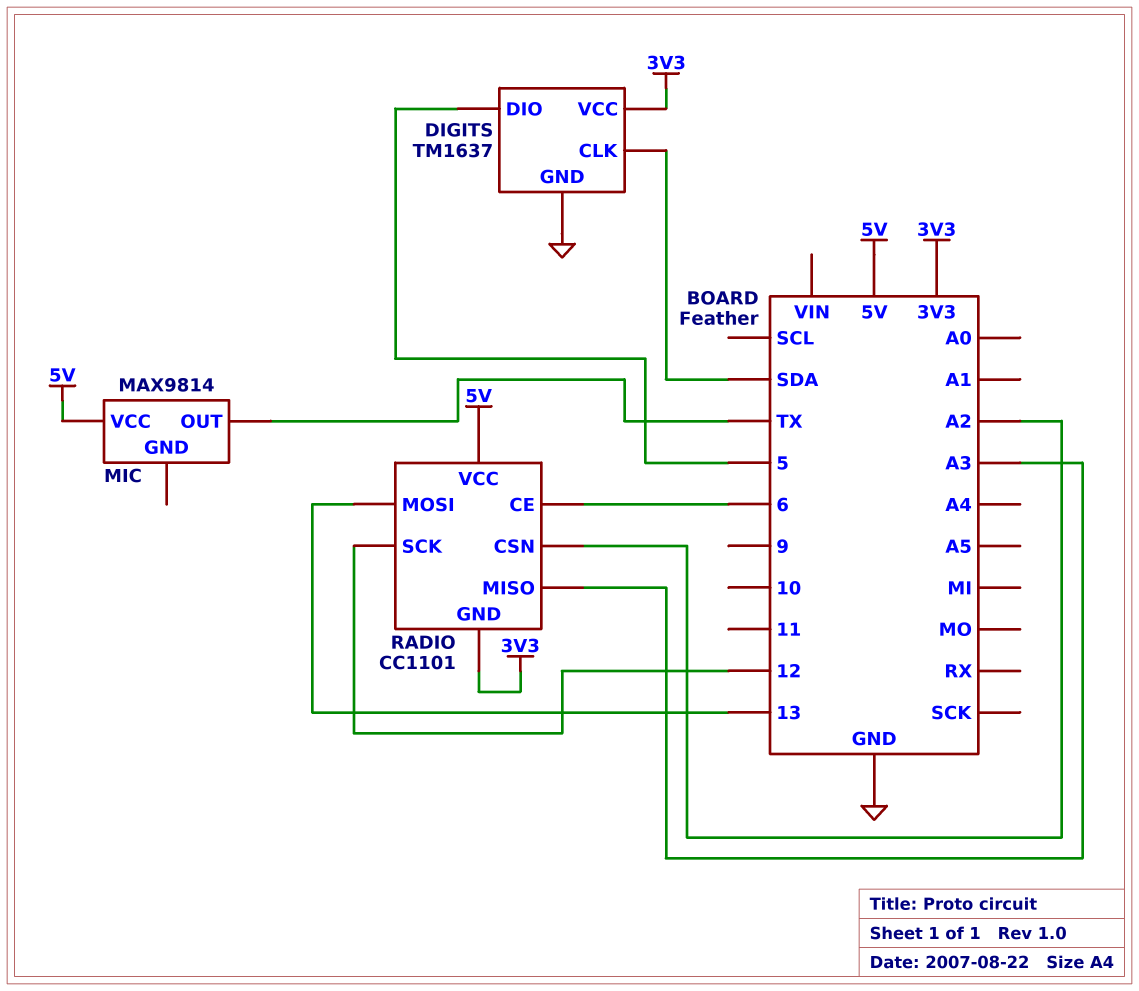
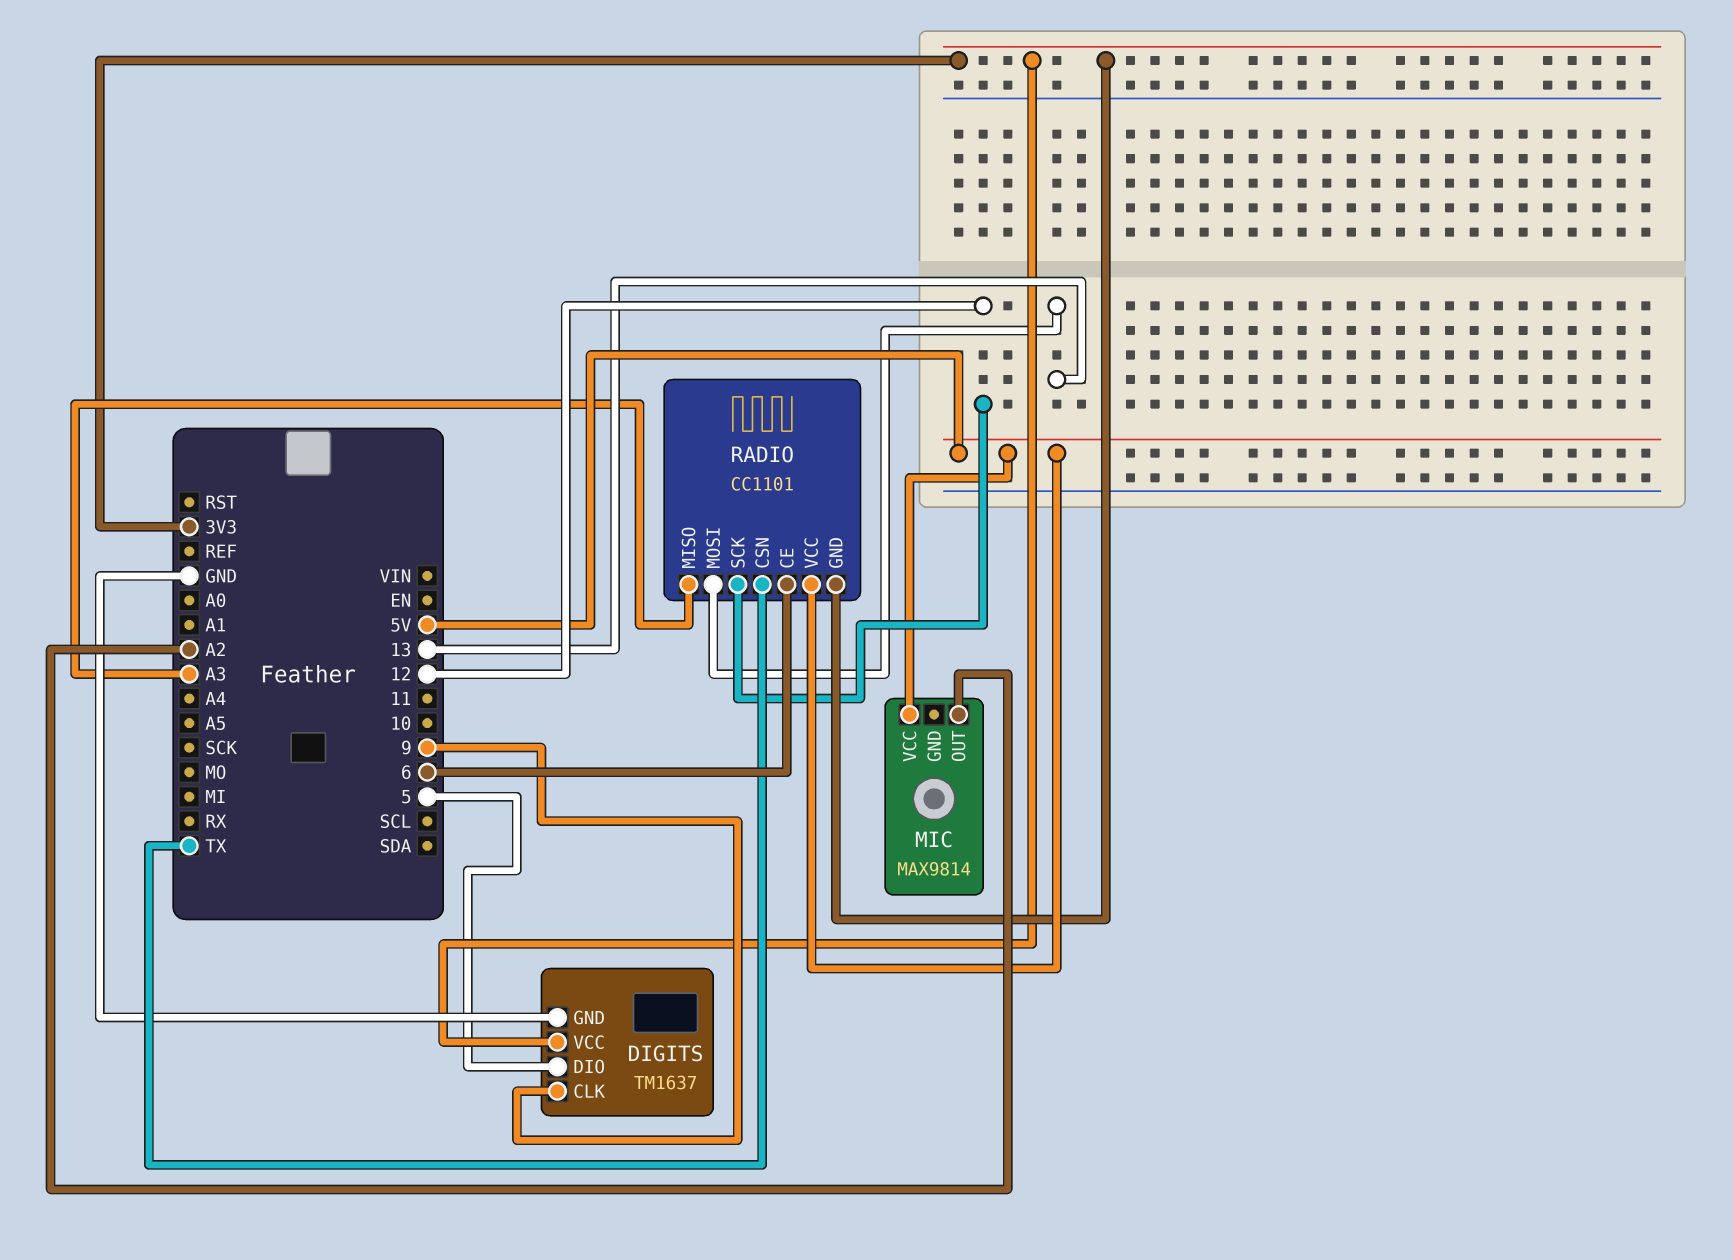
DIGITS pin CLK: SDA -> 9
MIC pin OUT: TX -> A2
RADIO pin CSN: A2 -> TX

